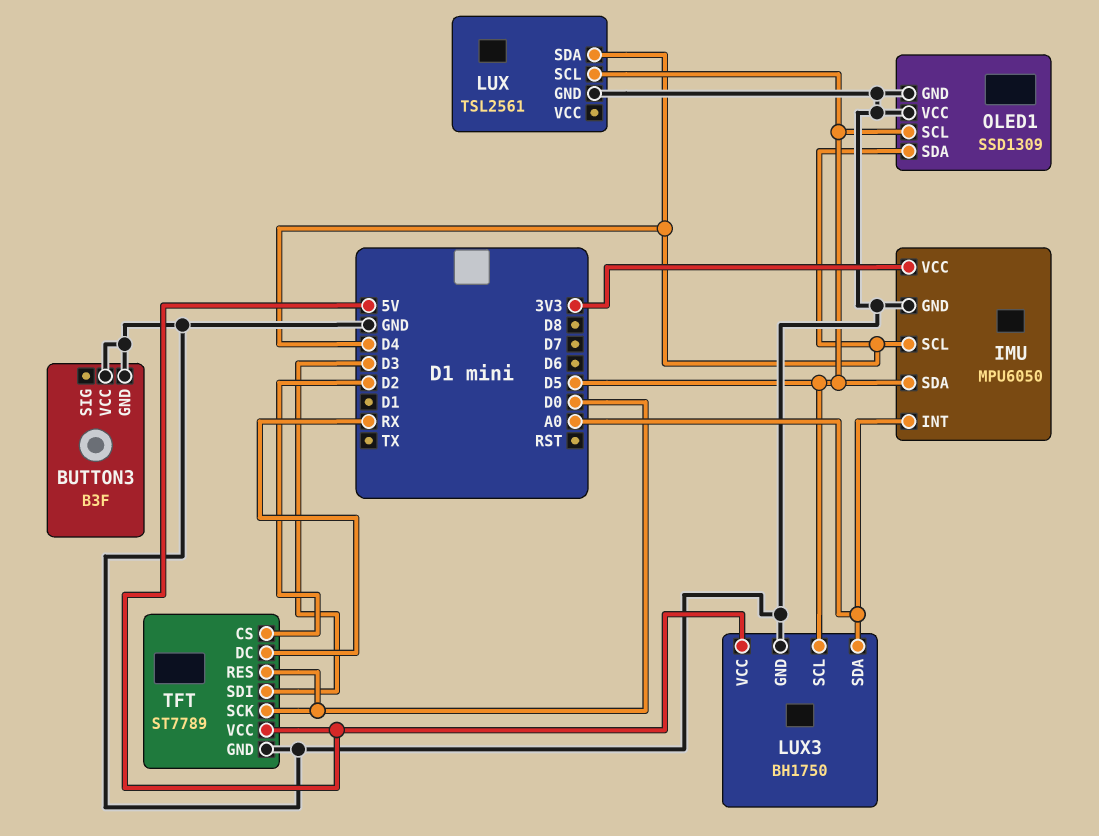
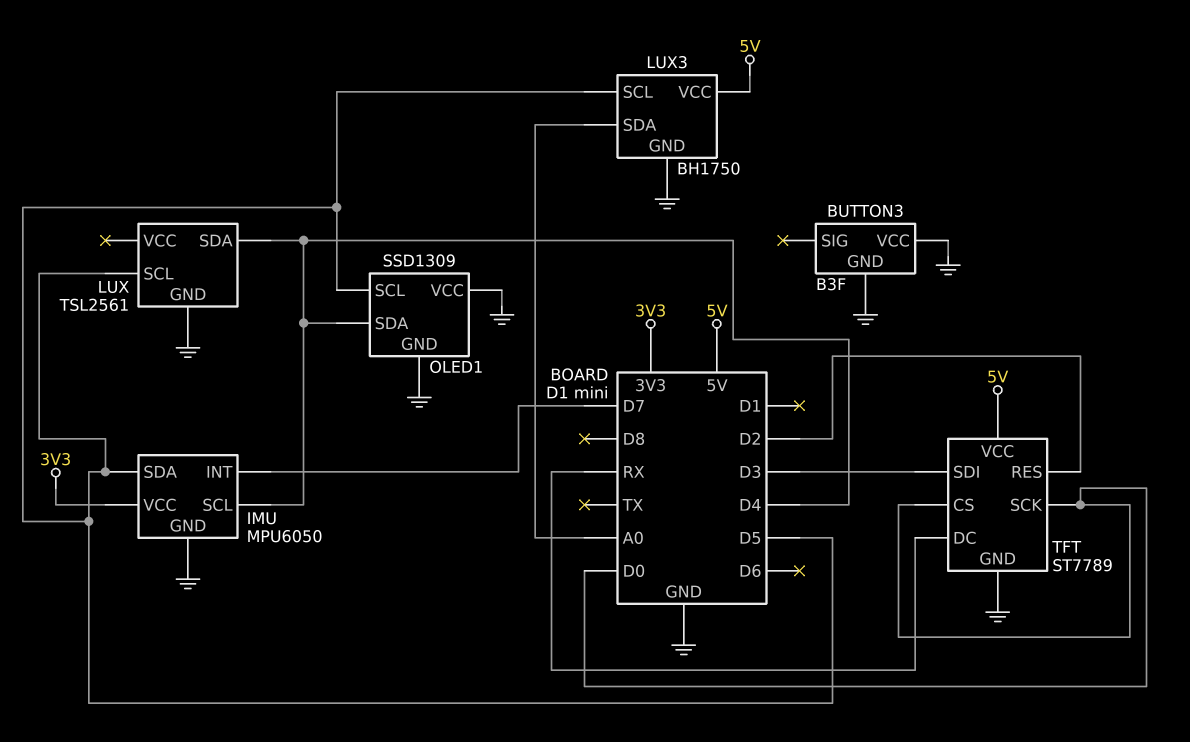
IMU pin INT: A0 -> D7
TFT pin CS: D2 -> D0
TFT pin RES: D0 -> D2

